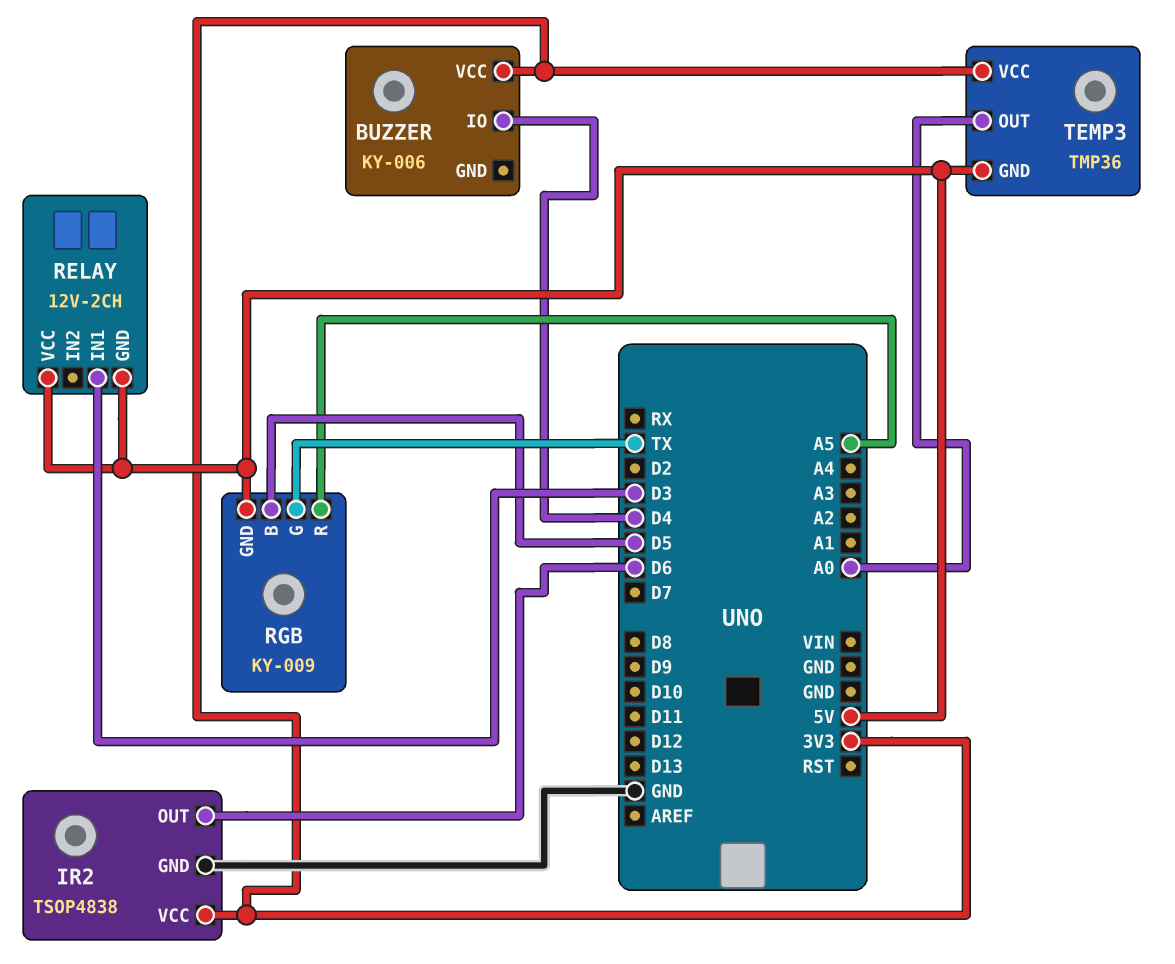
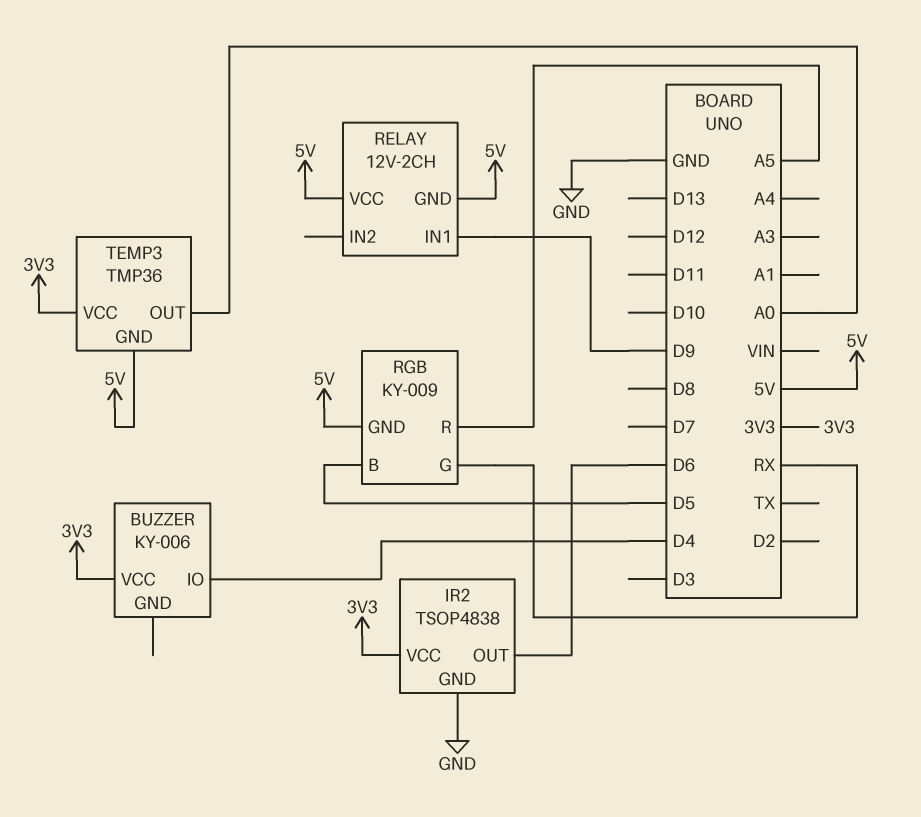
RELAY pin IN1: D3 -> D9
RGB pin G: TX -> RX

